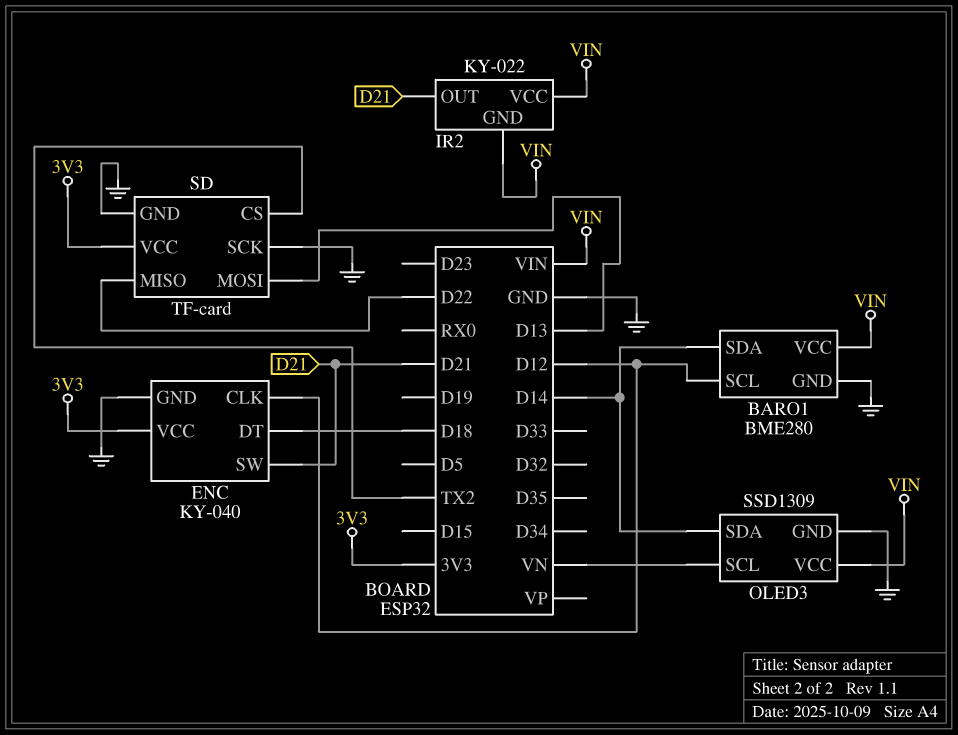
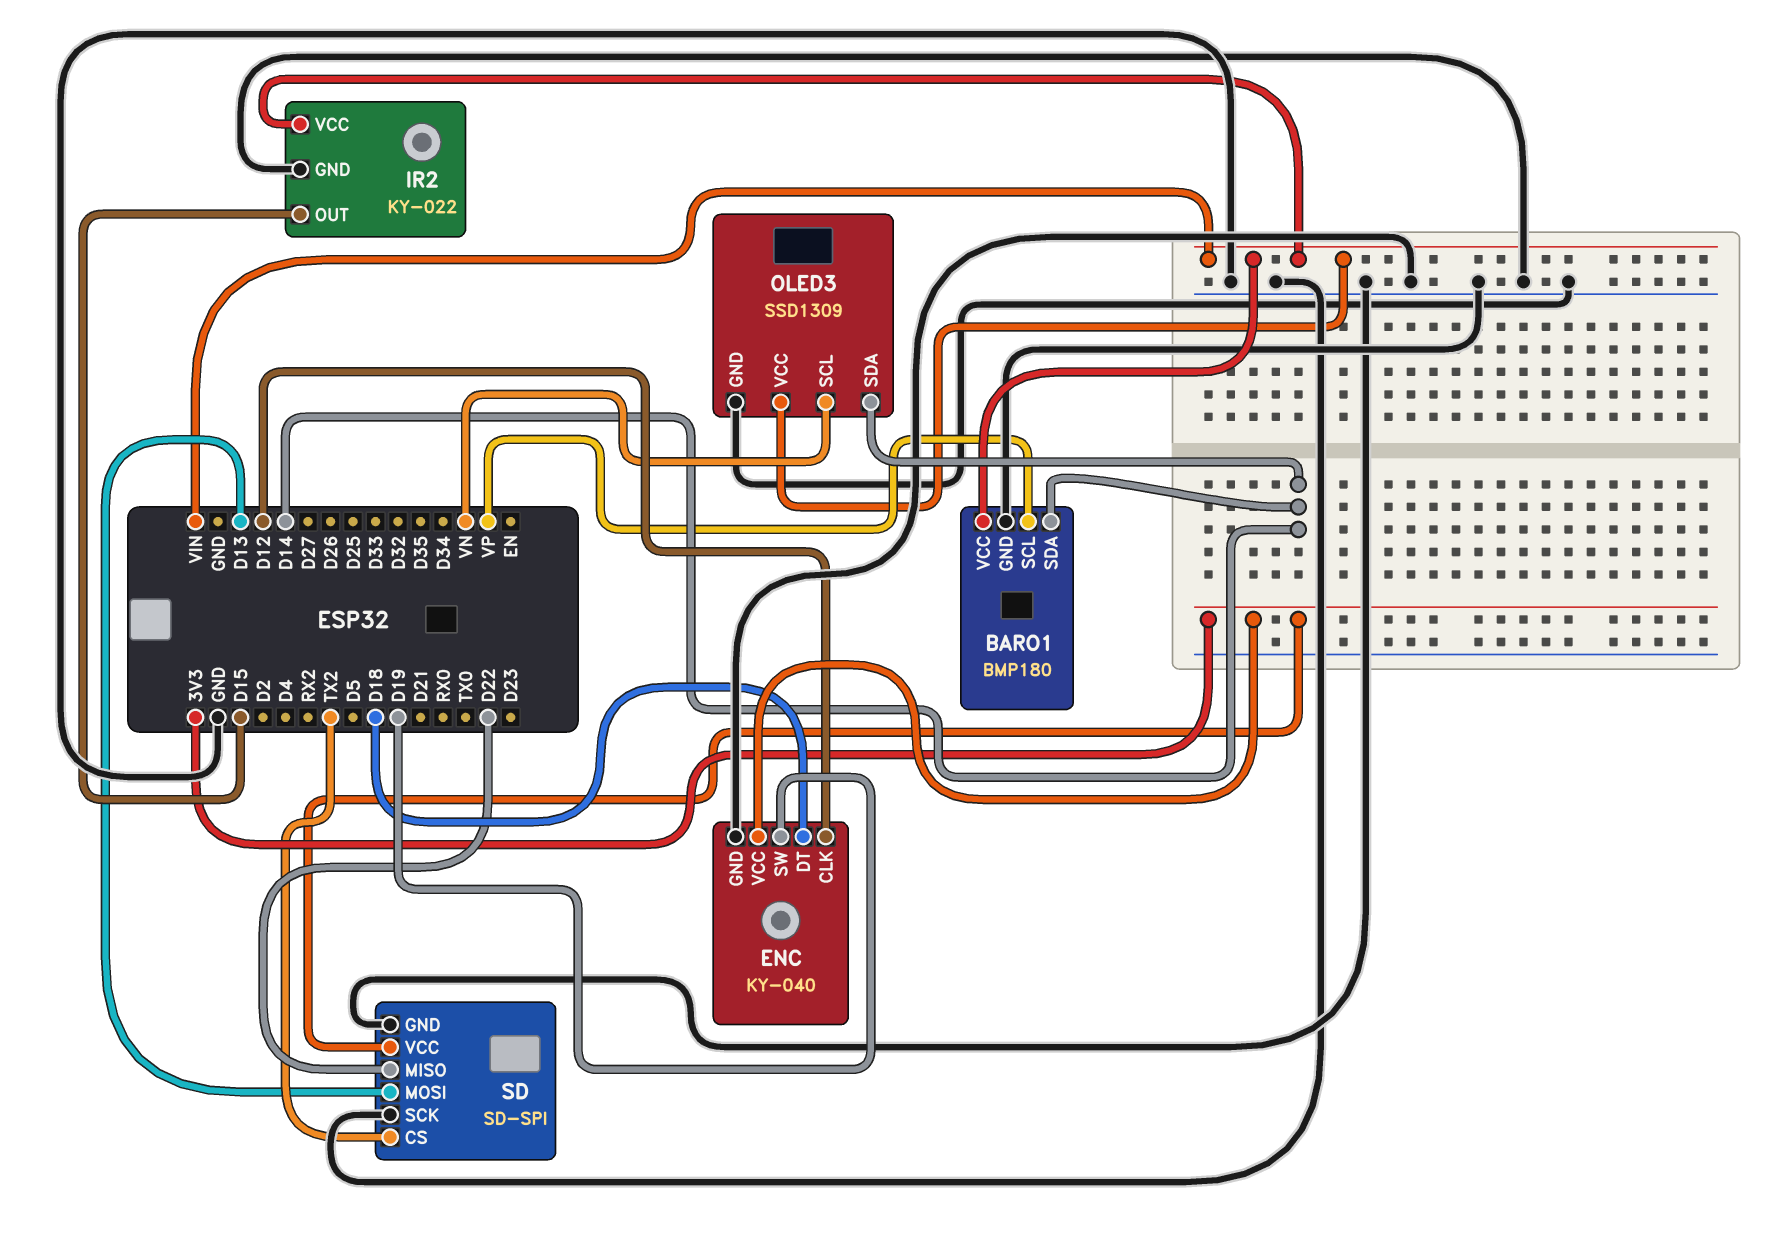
BARO1: BME280 -> BMP180
BARO1 pin SCL: D12 -> VP
ENC pin SW: D21 -> D19
IR2 pin GND: VIN -> GND
IR2 pin OUT: D21 -> D15
SD: TF-card -> SD-SPI

